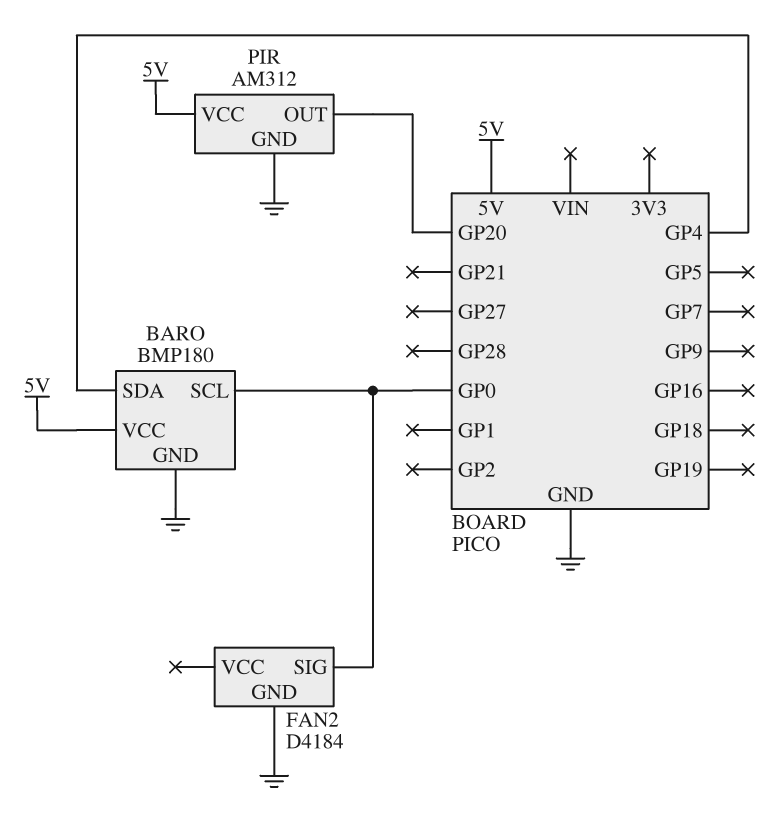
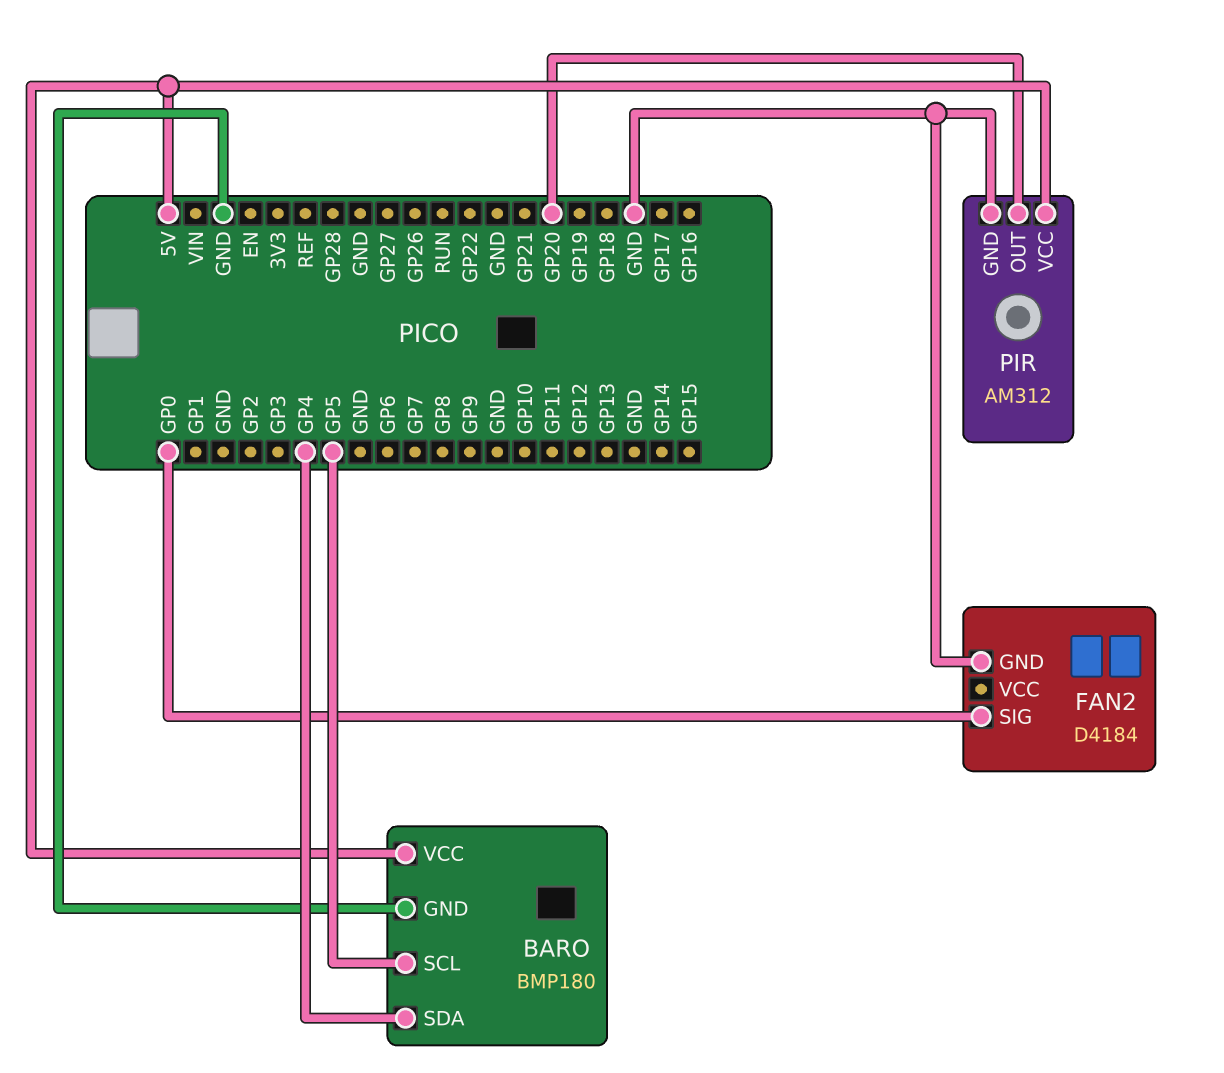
BARO pin SCL: GP0 -> GP5

